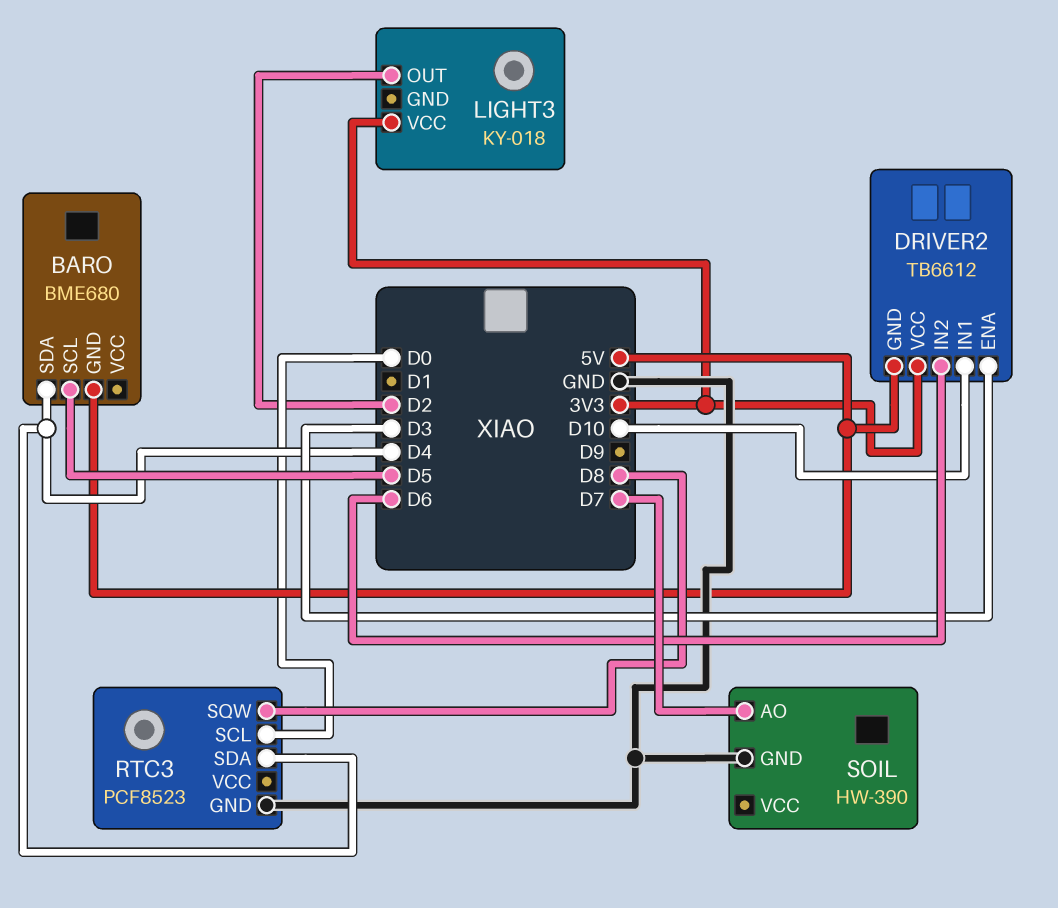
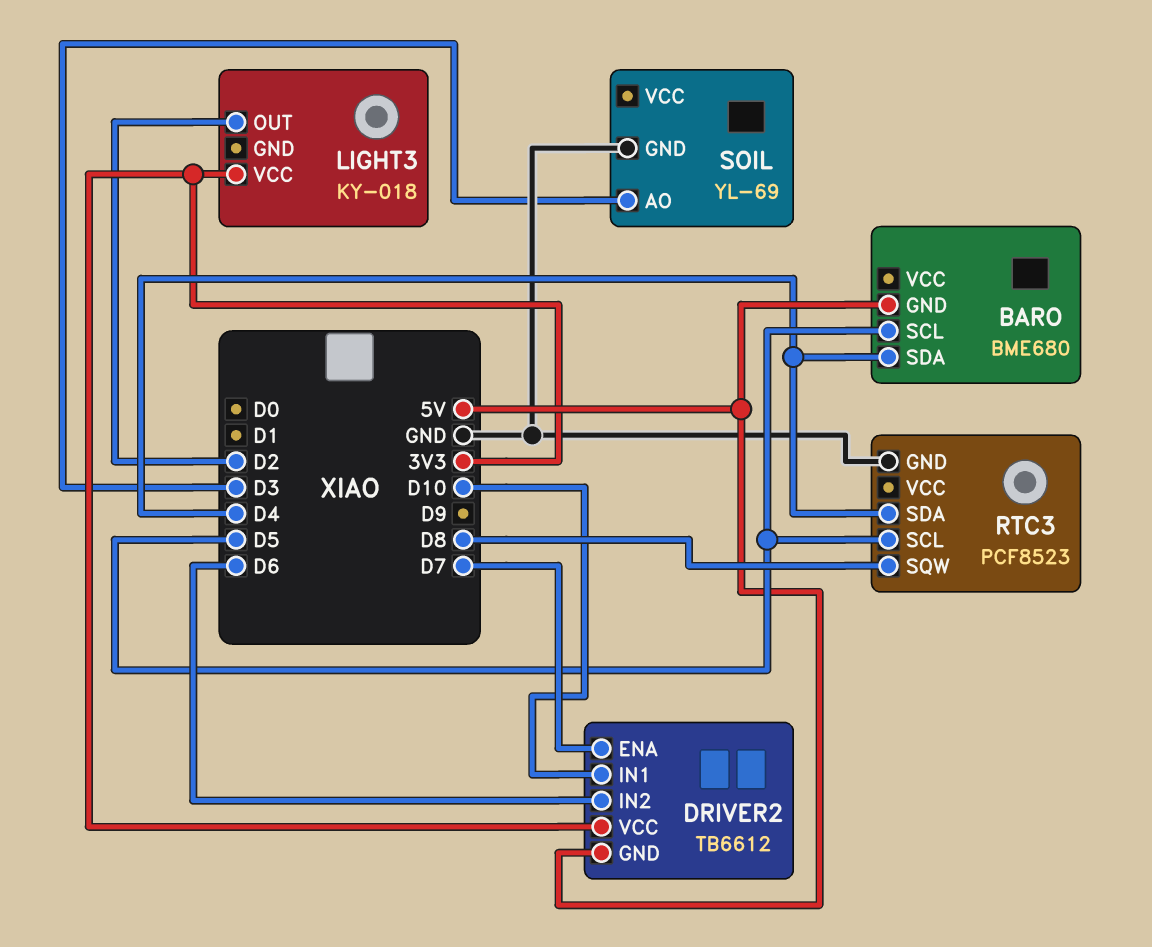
DRIVER2 pin ENA: D3 -> D7
RTC3 pin SCL: D0 -> D5
SOIL: HW-390 -> YL-69
SOIL pin AO: D7 -> D3

